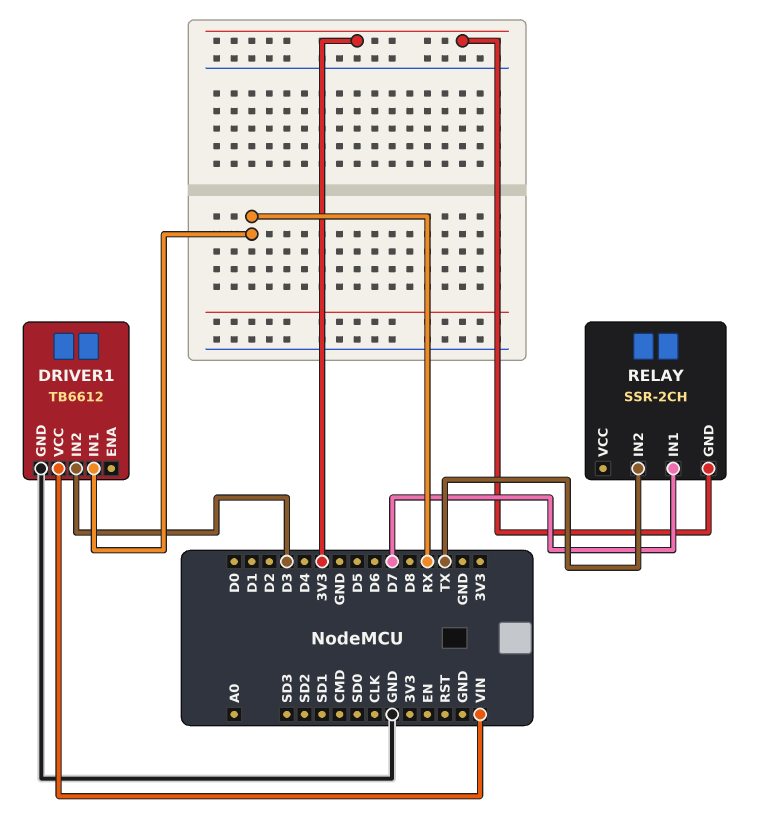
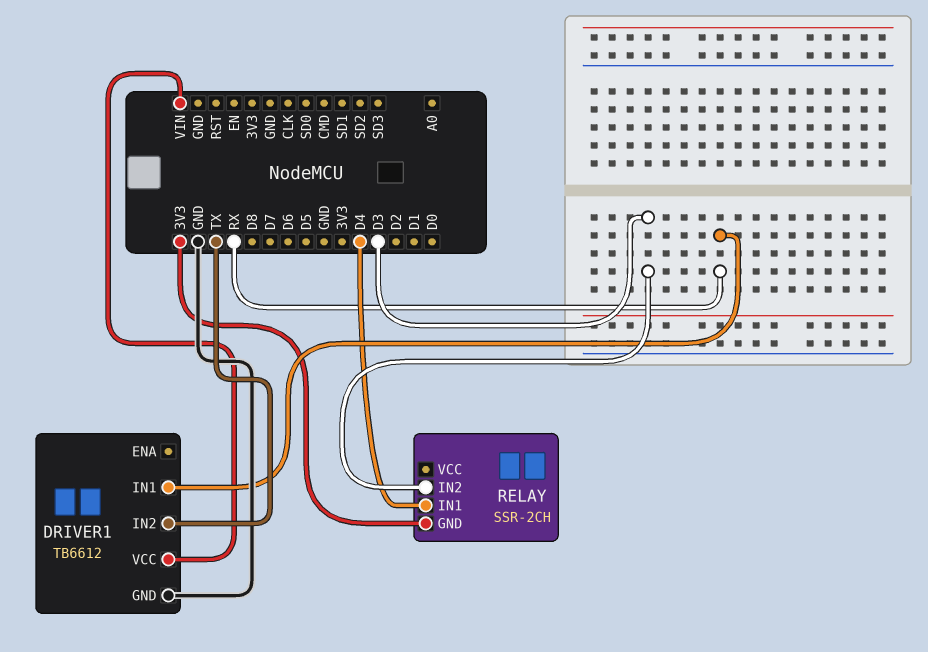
DRIVER1 pin IN2: D3 -> TX
RELAY pin IN1: D7 -> D4
RELAY pin IN2: TX -> D3

